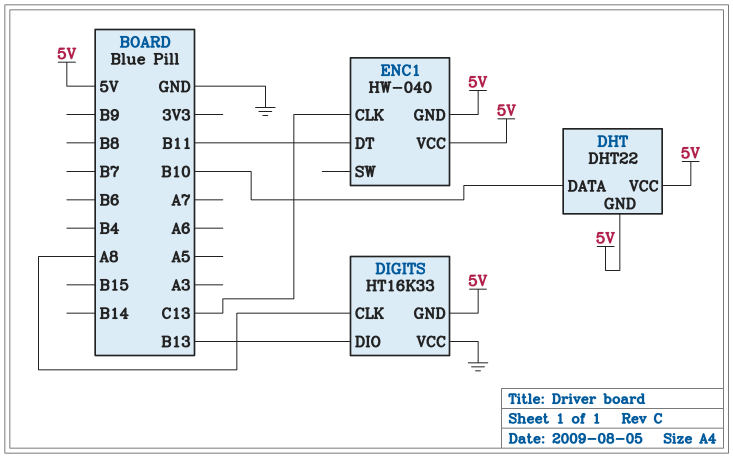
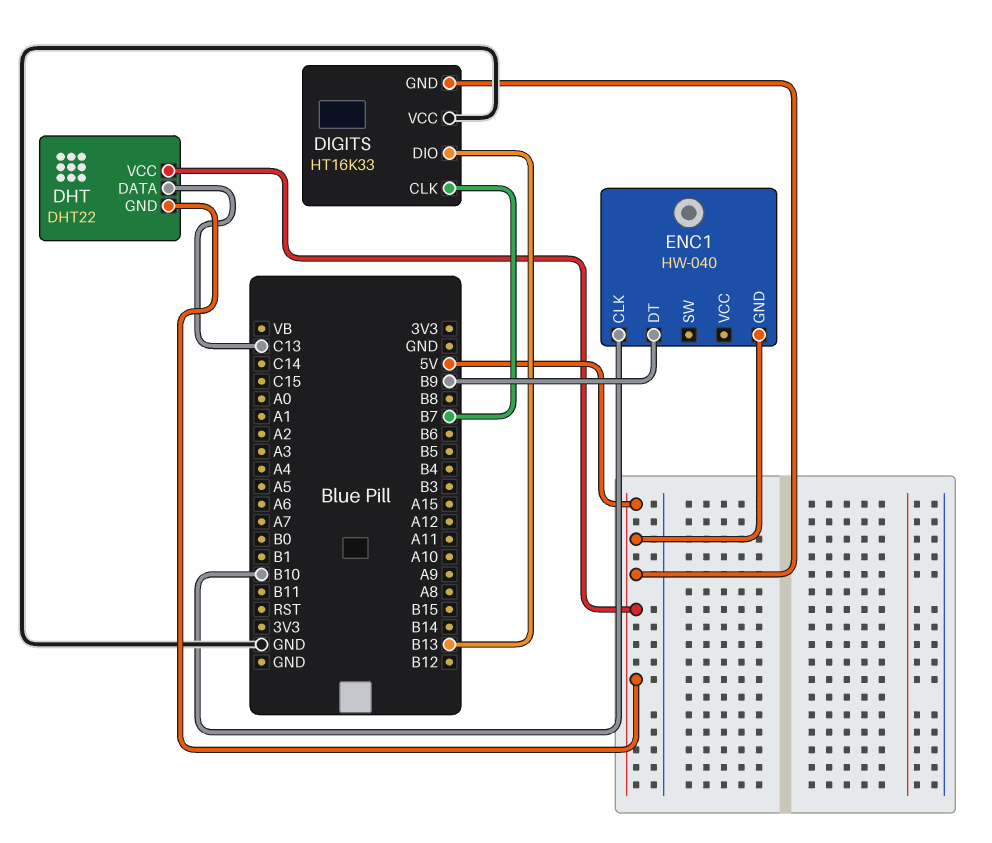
DHT pin DATA: B10 -> C13
DIGITS pin CLK: A8 -> B7
ENC1 pin CLK: C13 -> B10
ENC1 pin DT: B11 -> B9
ENC1 pin VCC: 5V -> none

